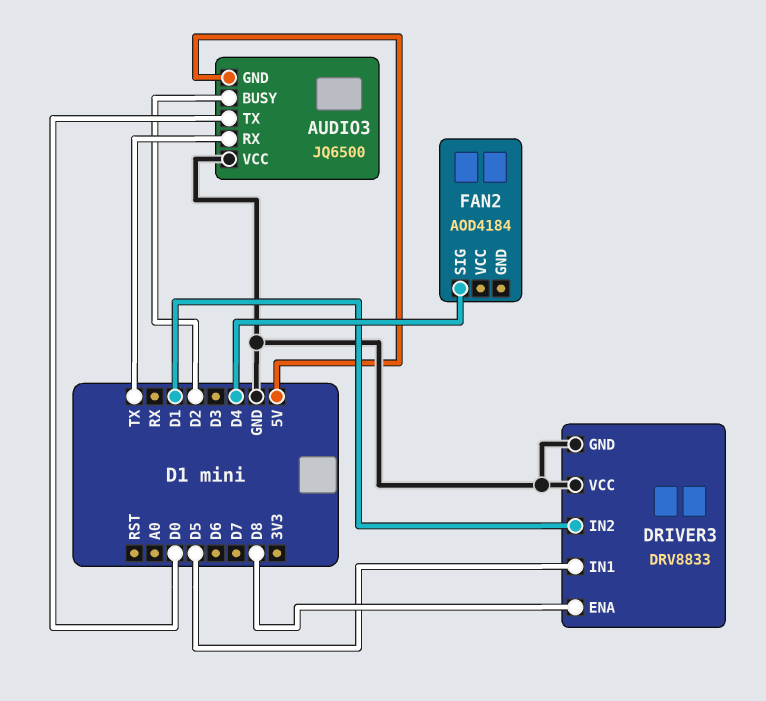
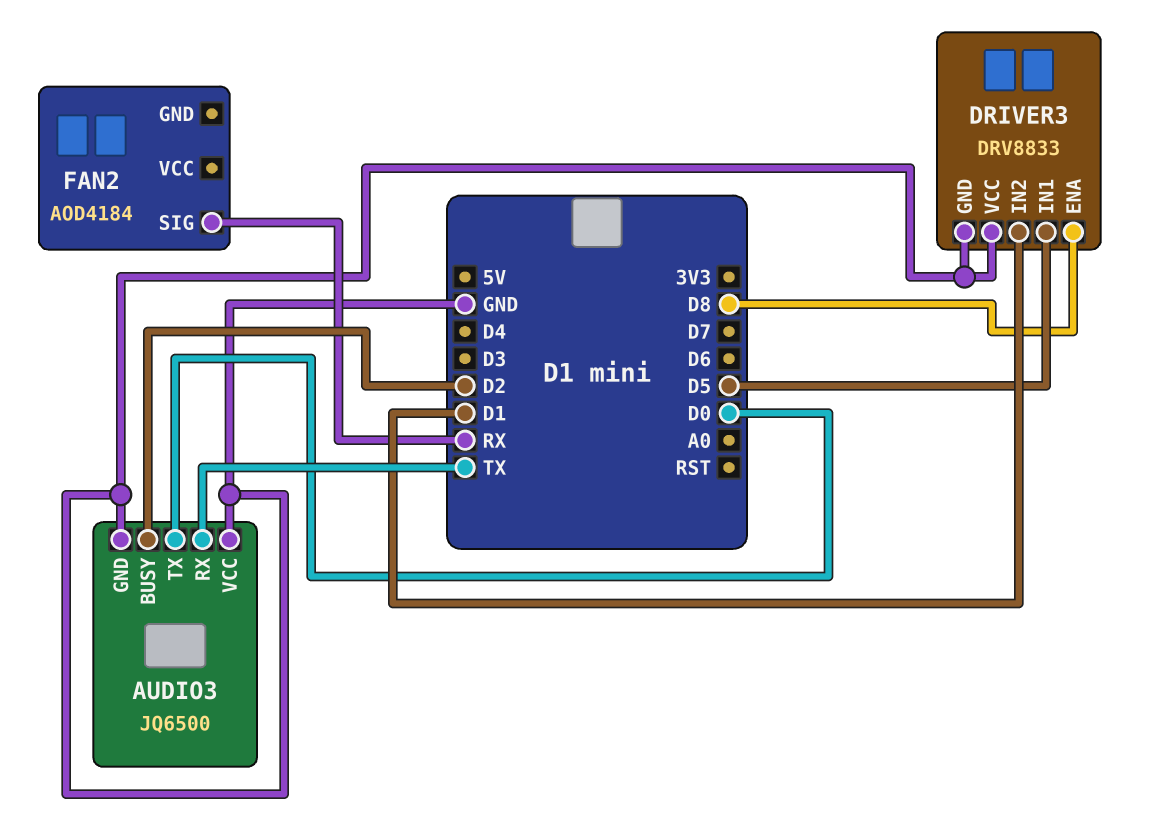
AUDIO3 pin GND: 5V -> GND
FAN2 pin SIG: D4 -> RX

